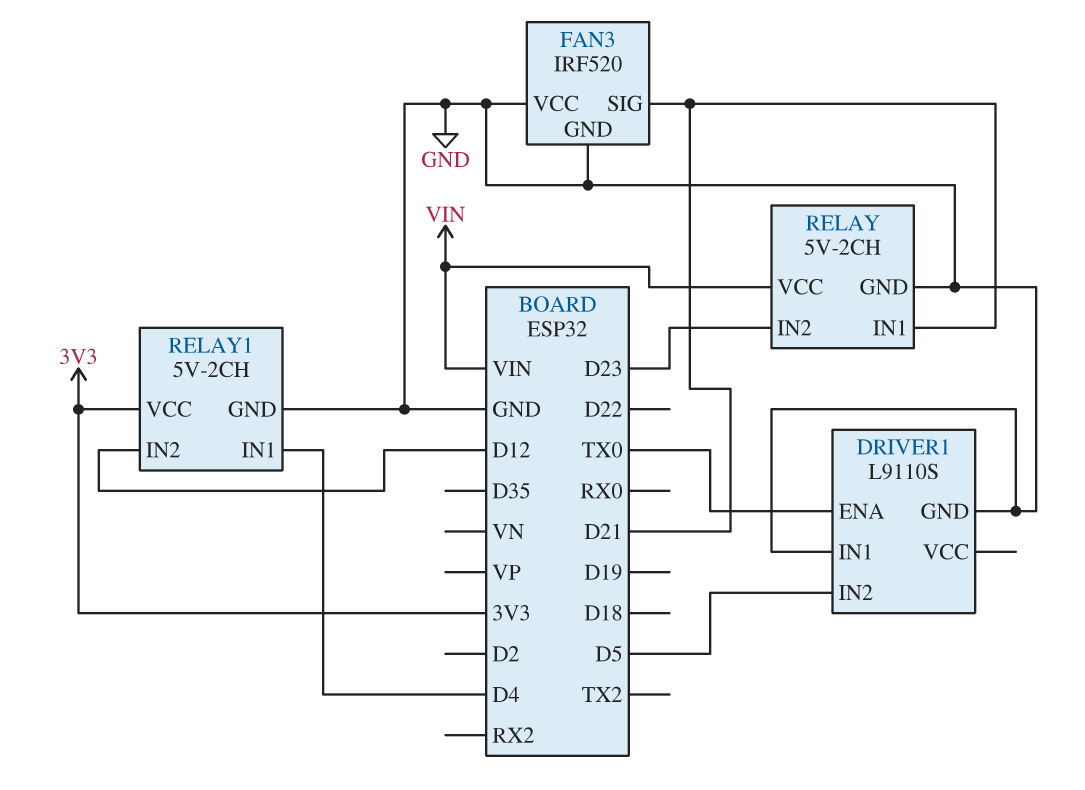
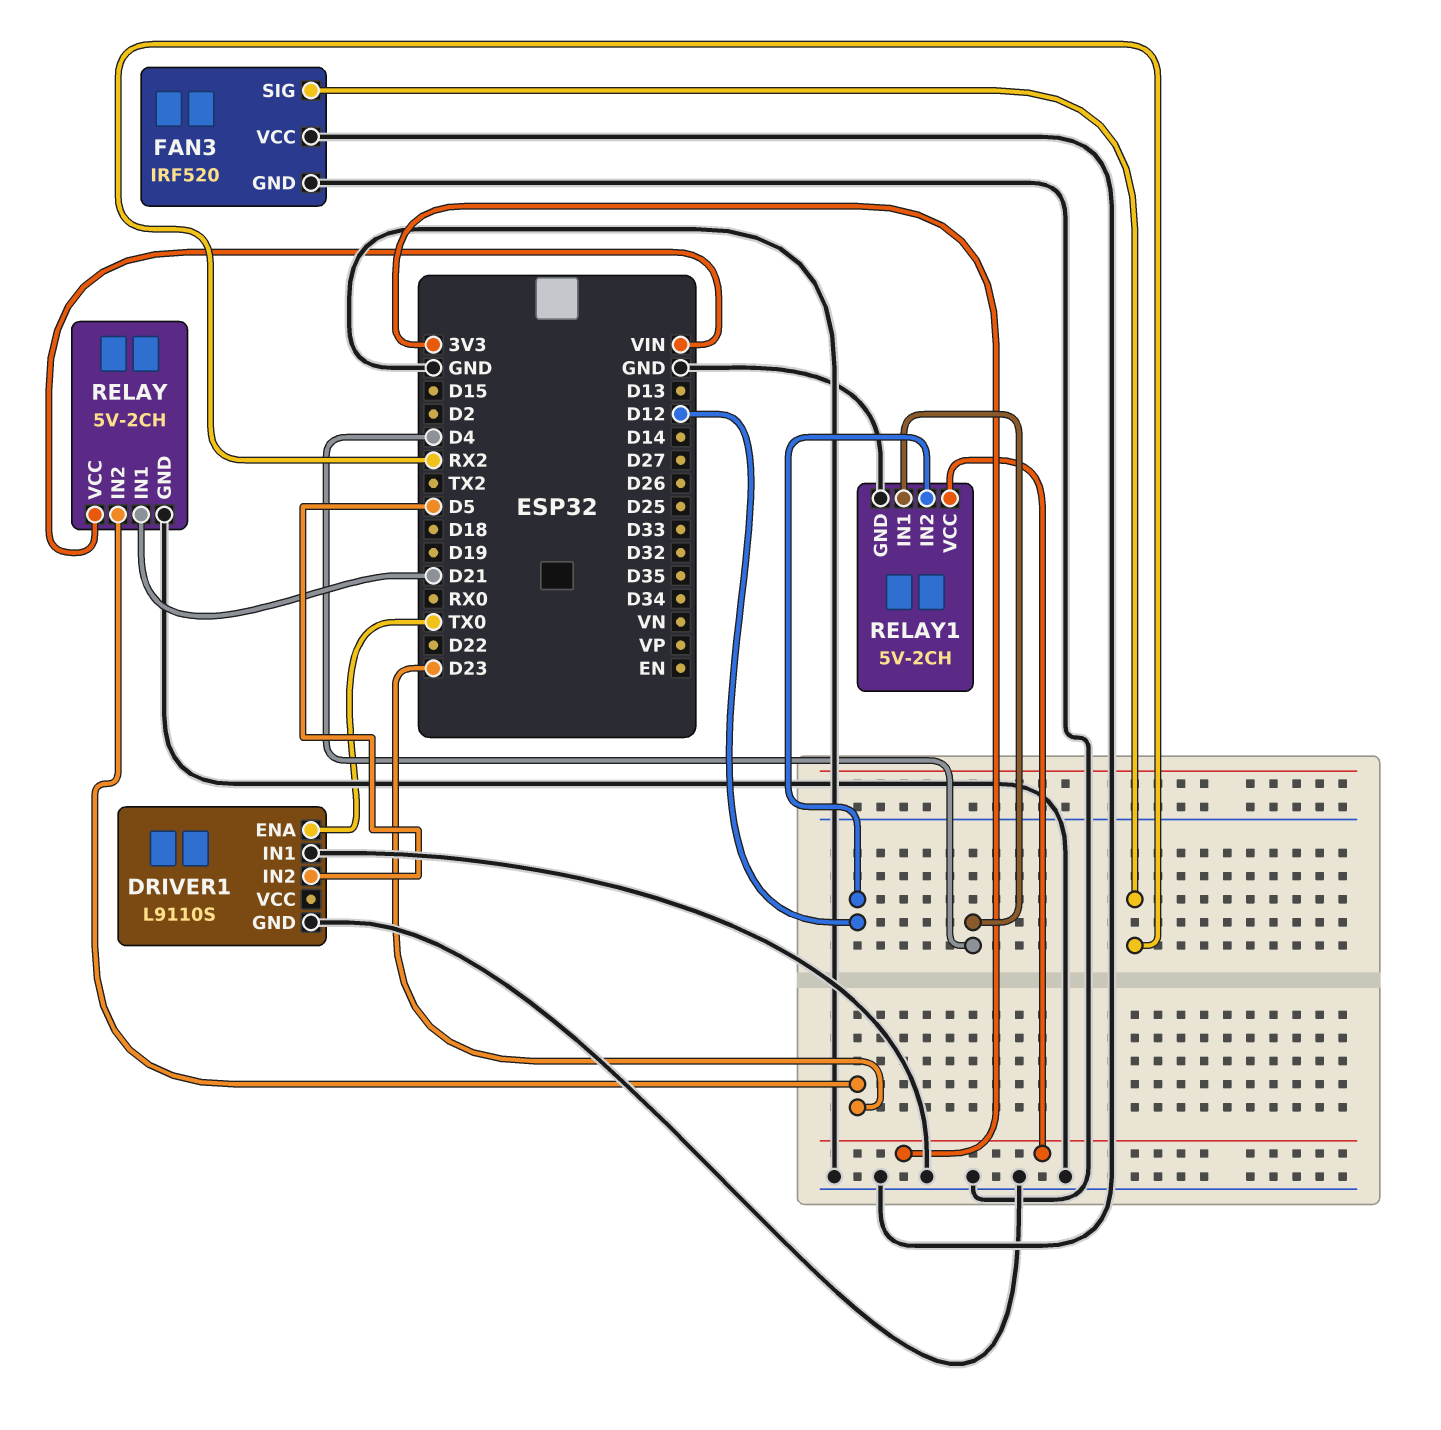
FAN3 pin SIG: D21 -> RX2

